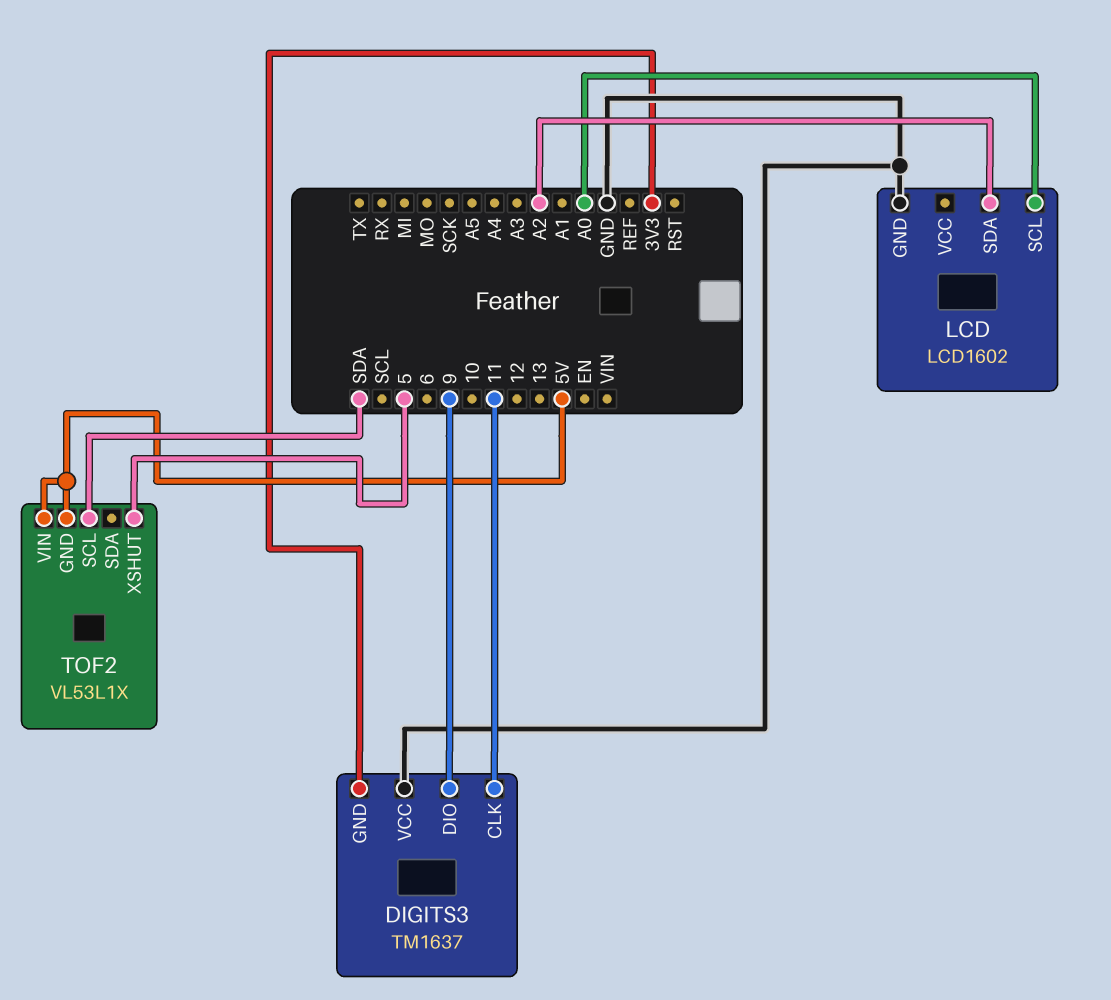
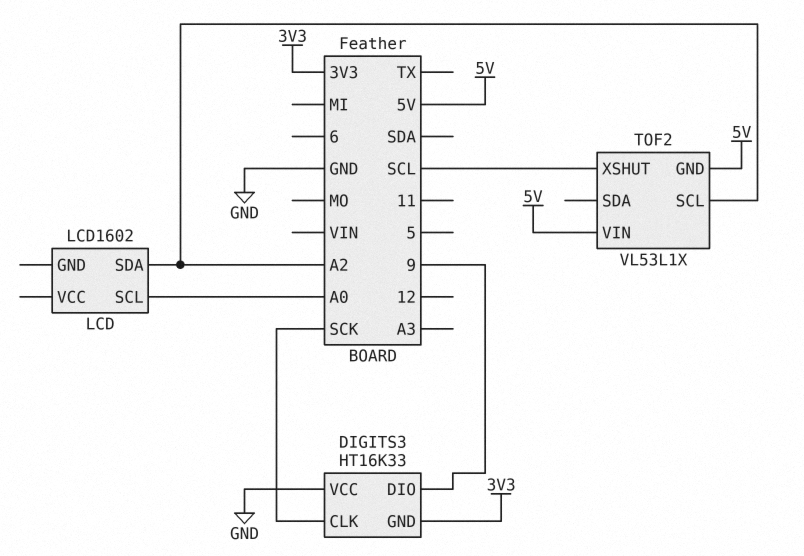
DIGITS3: TM1637 -> HT16K33
DIGITS3 pin CLK: 11 -> SCK
LCD pin GND: GND -> none
TOF2 pin SCL: SDA -> A2
TOF2 pin XSHUT: 5 -> SCL

